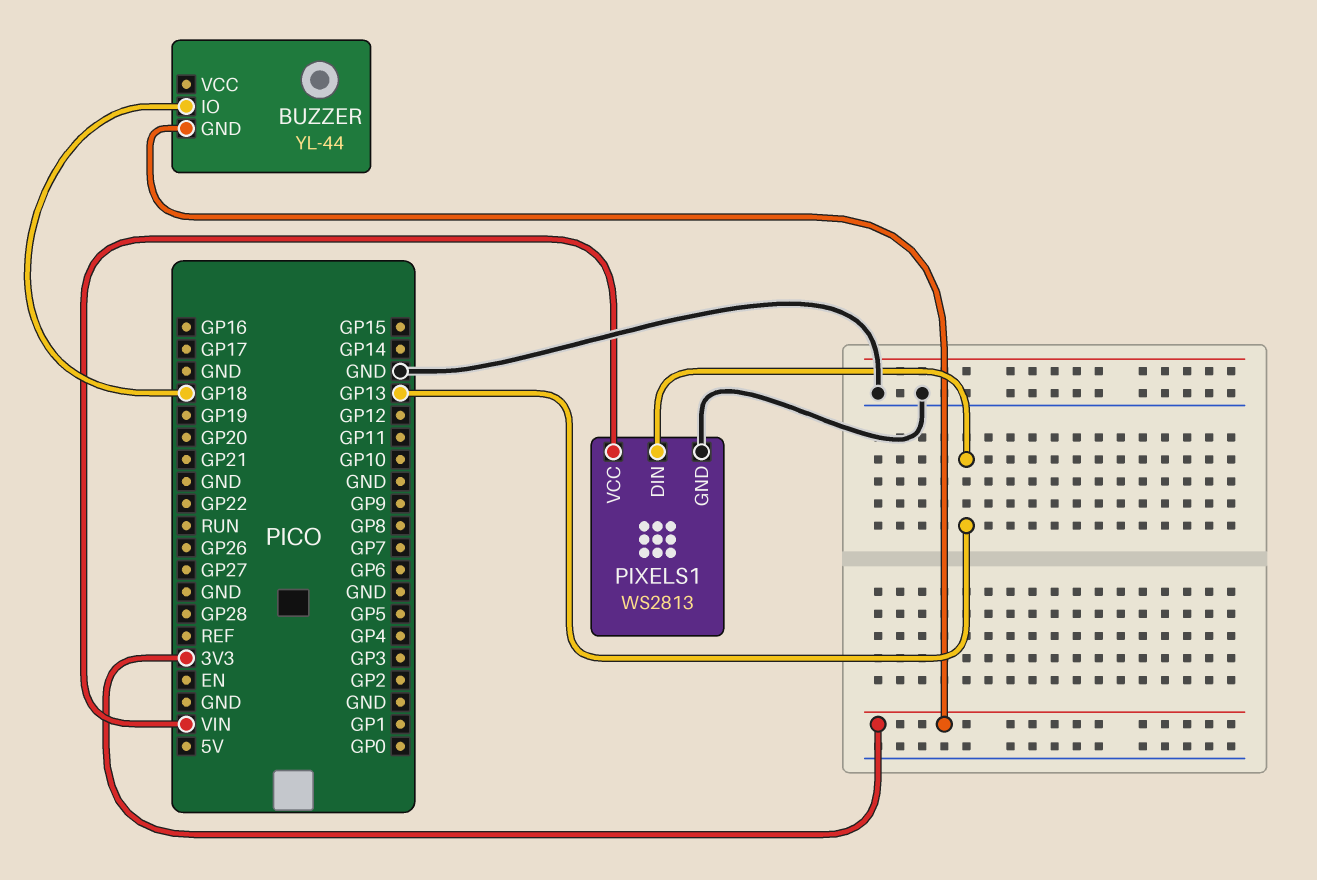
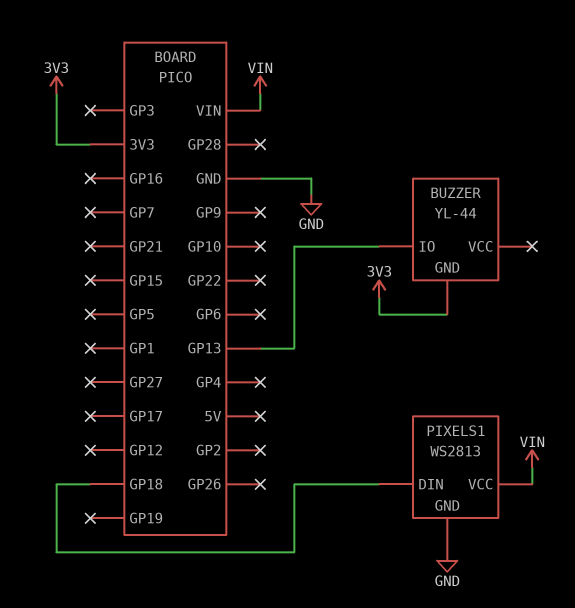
BUZZER pin IO: GP18 -> GP13
PIXELS1 pin DIN: GP13 -> GP18

